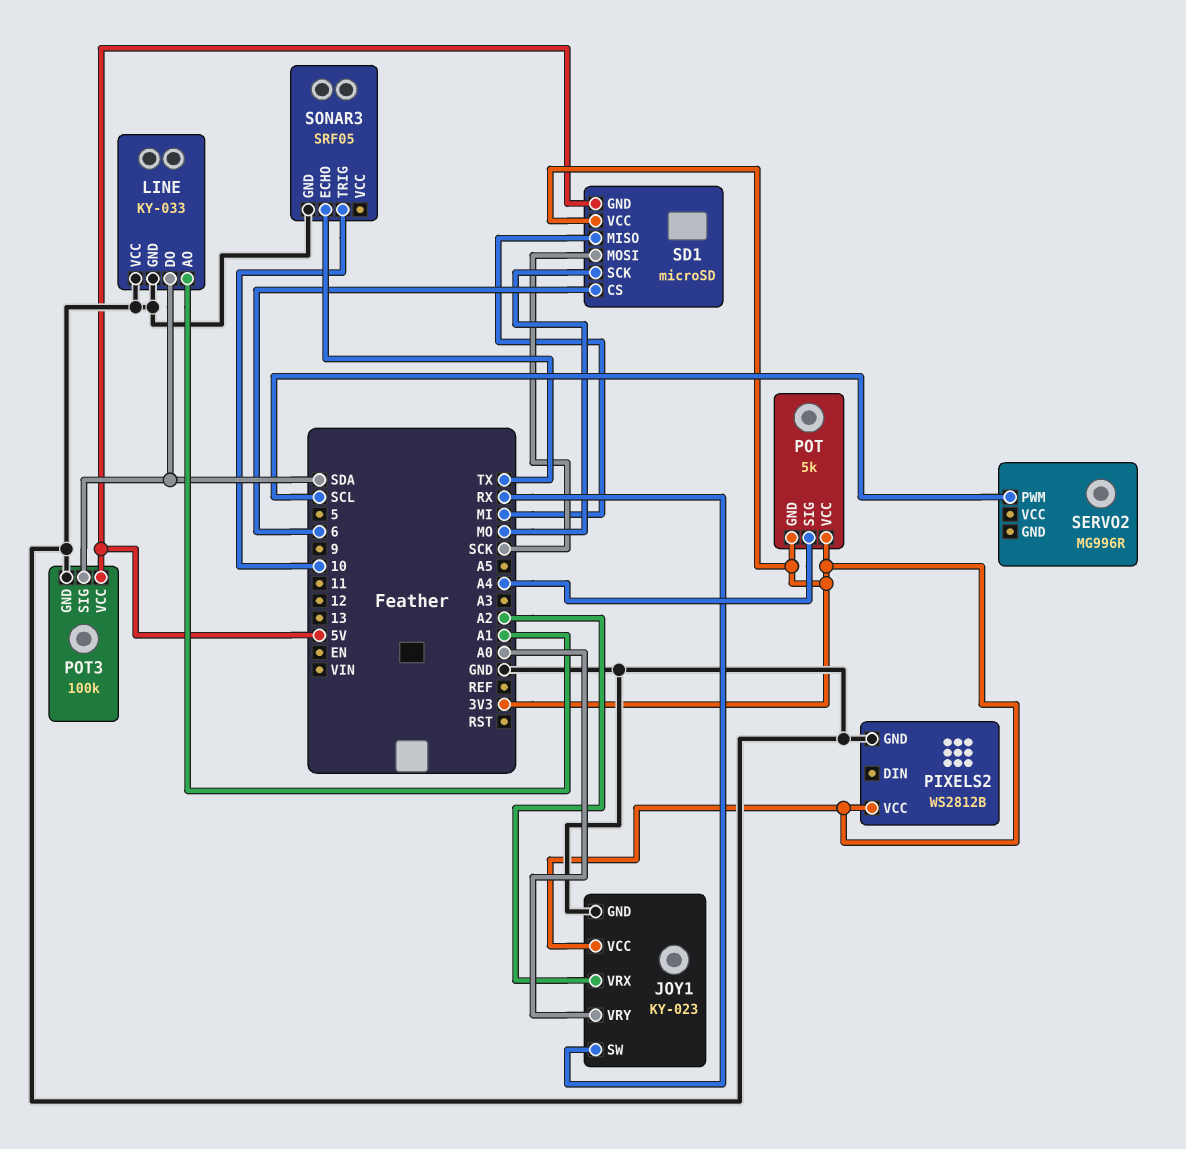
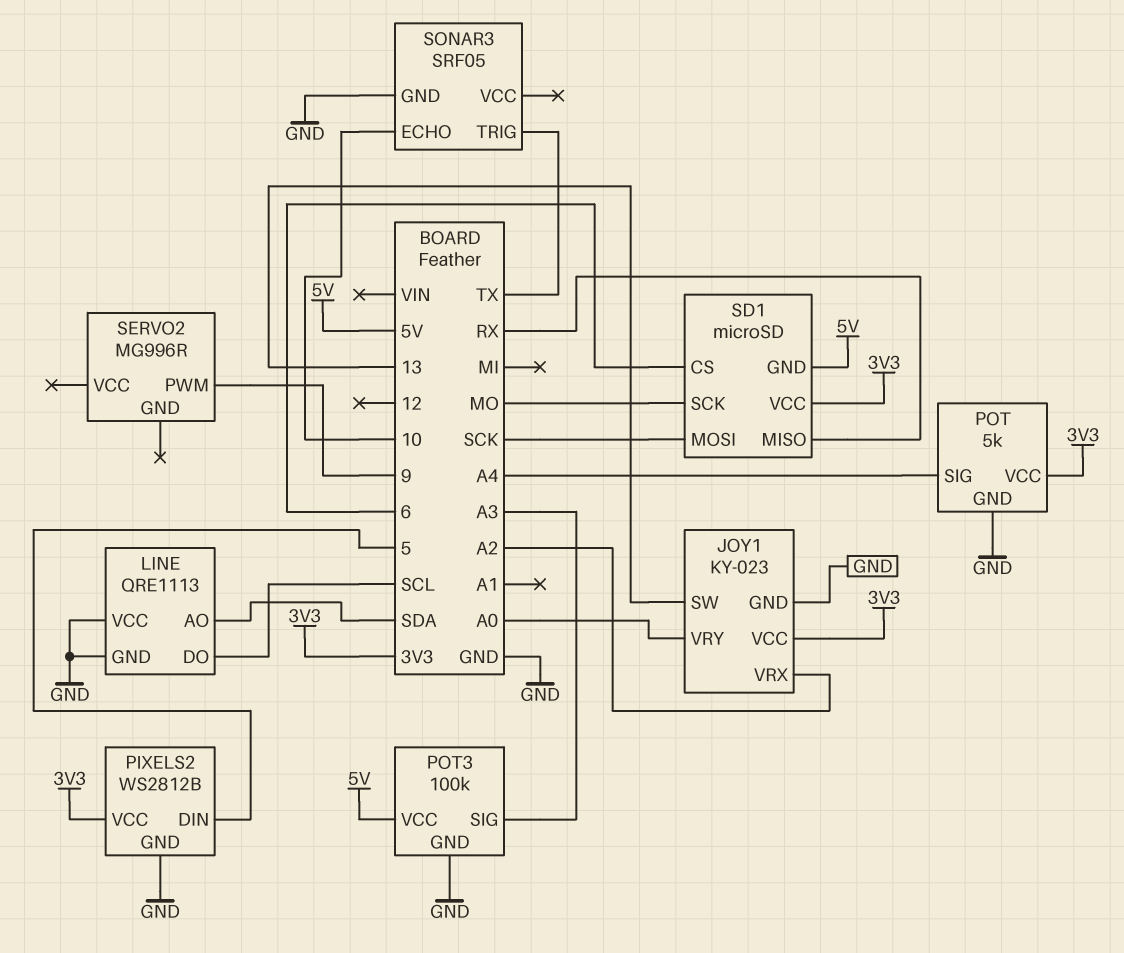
JOY1 pin SW: RX -> 13
LINE: KY-033 -> QRE1113
LINE pin AO: A1 -> SDA
LINE pin DO: SDA -> SCL
PIXELS2 pin DIN: none -> 5
POT pin GND: 3V3 -> GND
POT3 pin SIG: SDA -> A3
SD1 pin MISO: MI -> RX
SERVO2 pin PWM: SCL -> 9
SONAR3 pin ECHO: TX -> 10
SONAR3 pin TRIG: 10 -> TX

